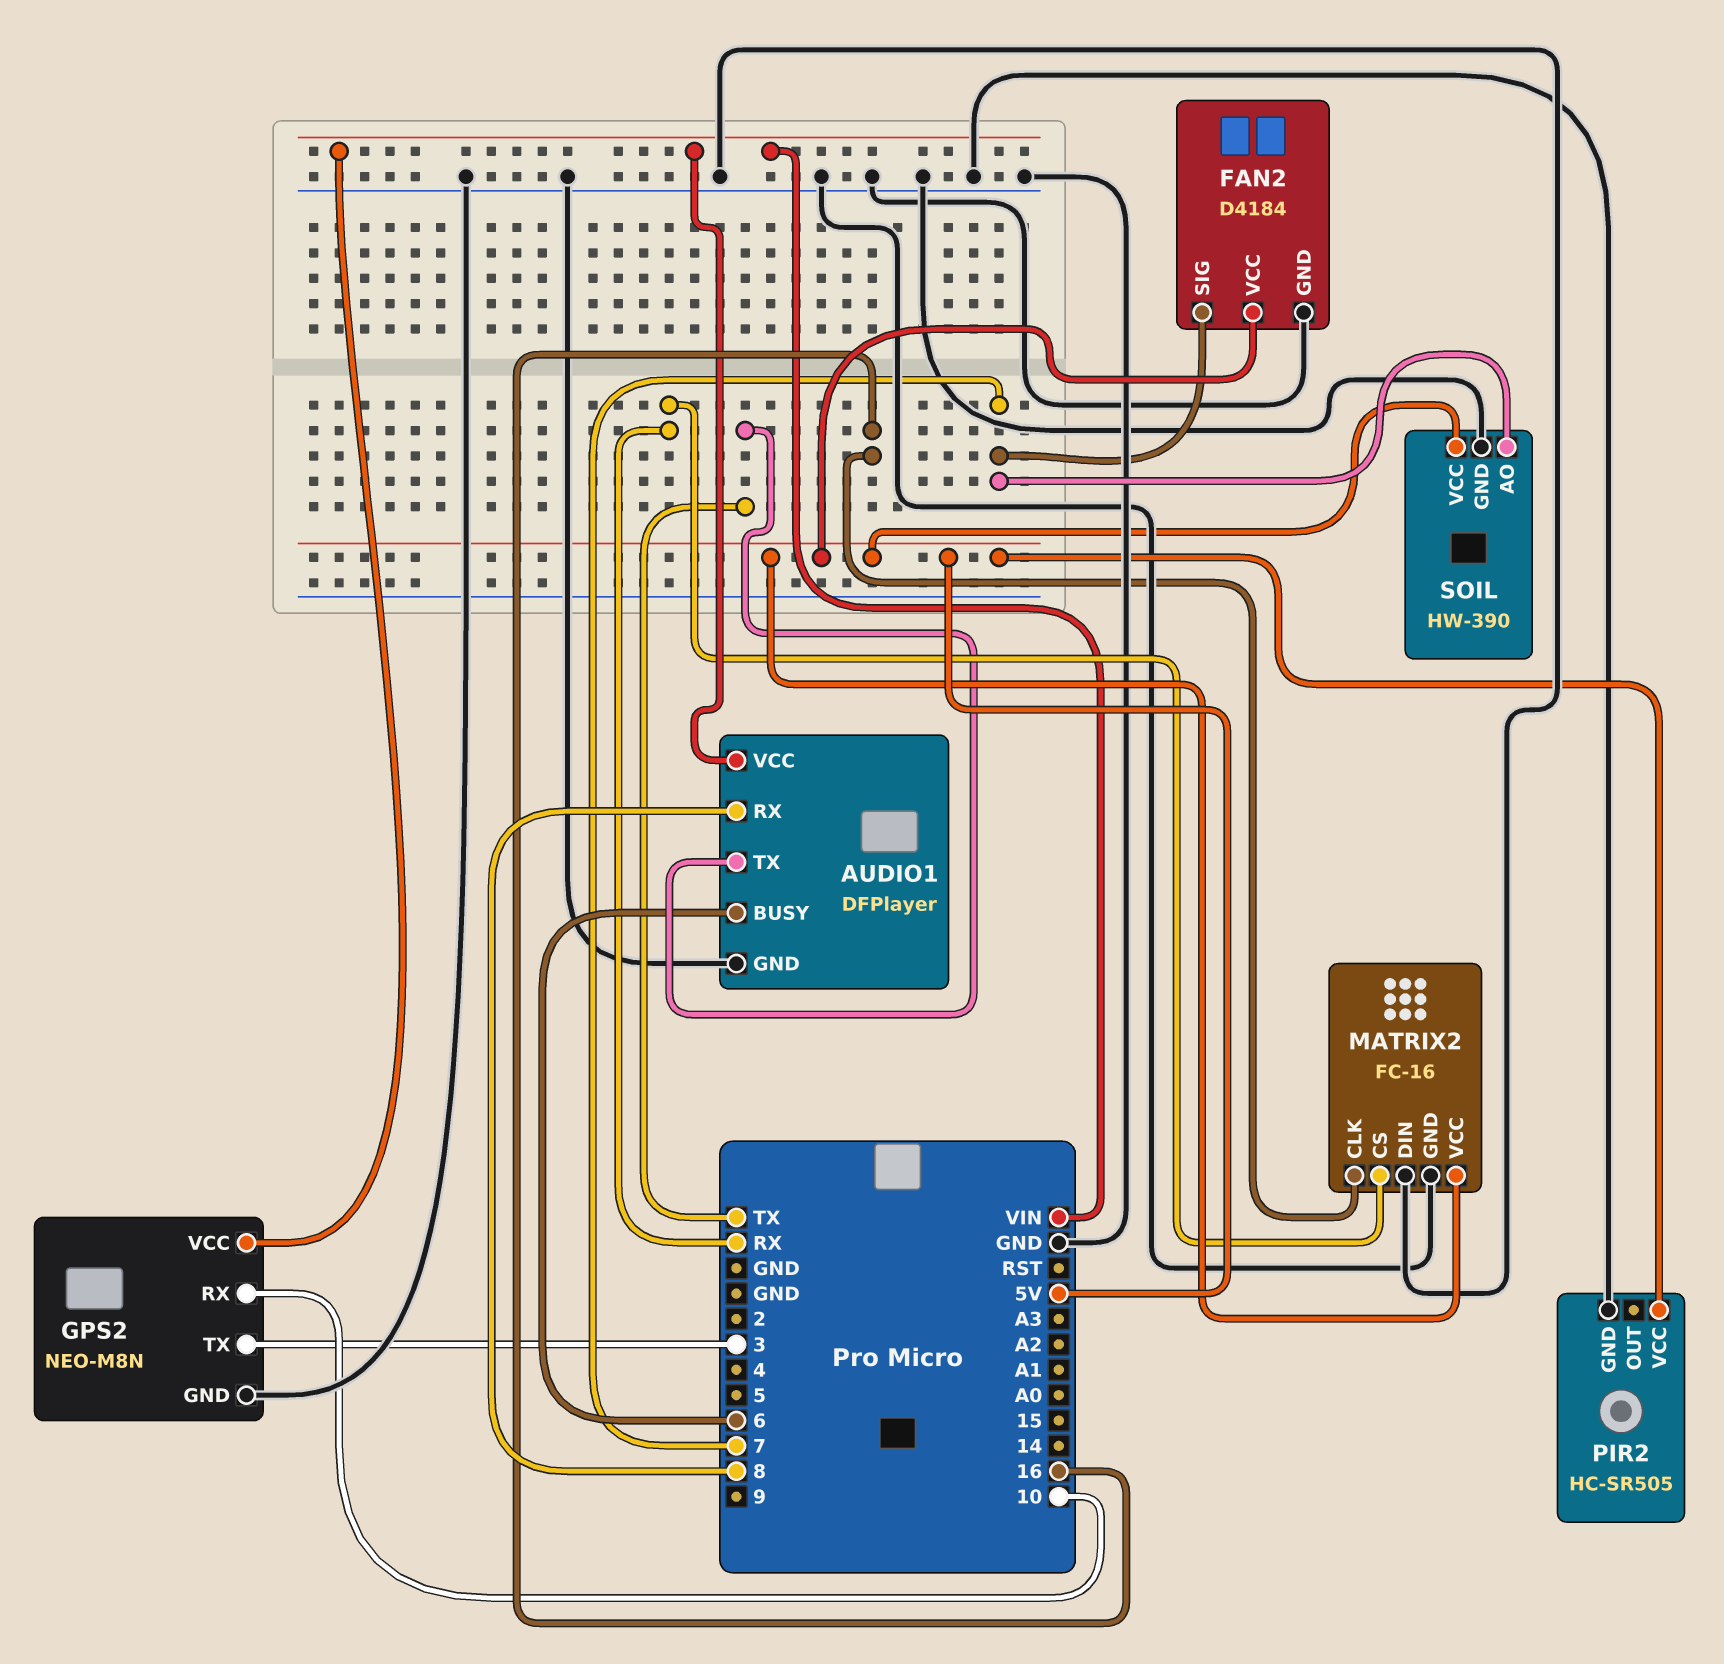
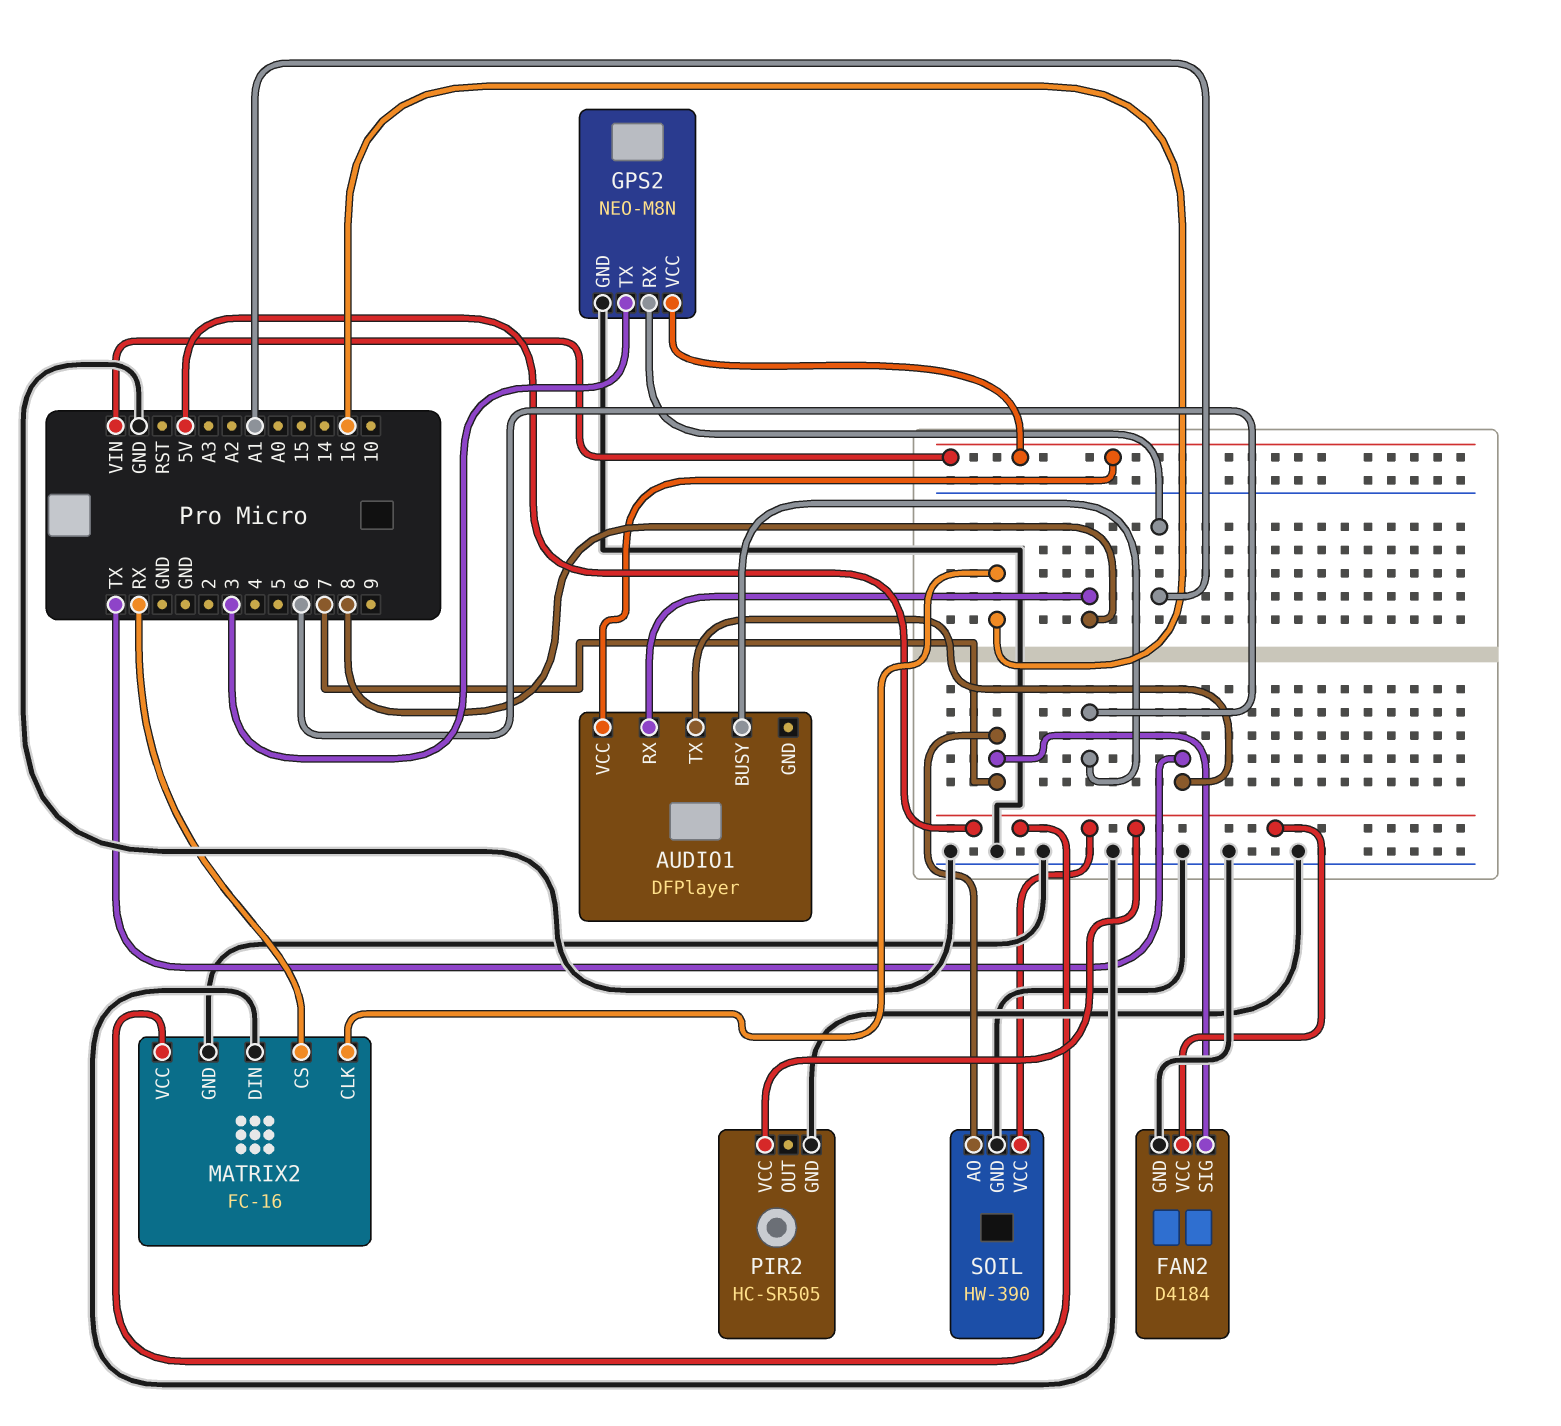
AUDIO1 pin GND: GND -> none
GPS2 pin RX: 10 -> A1

